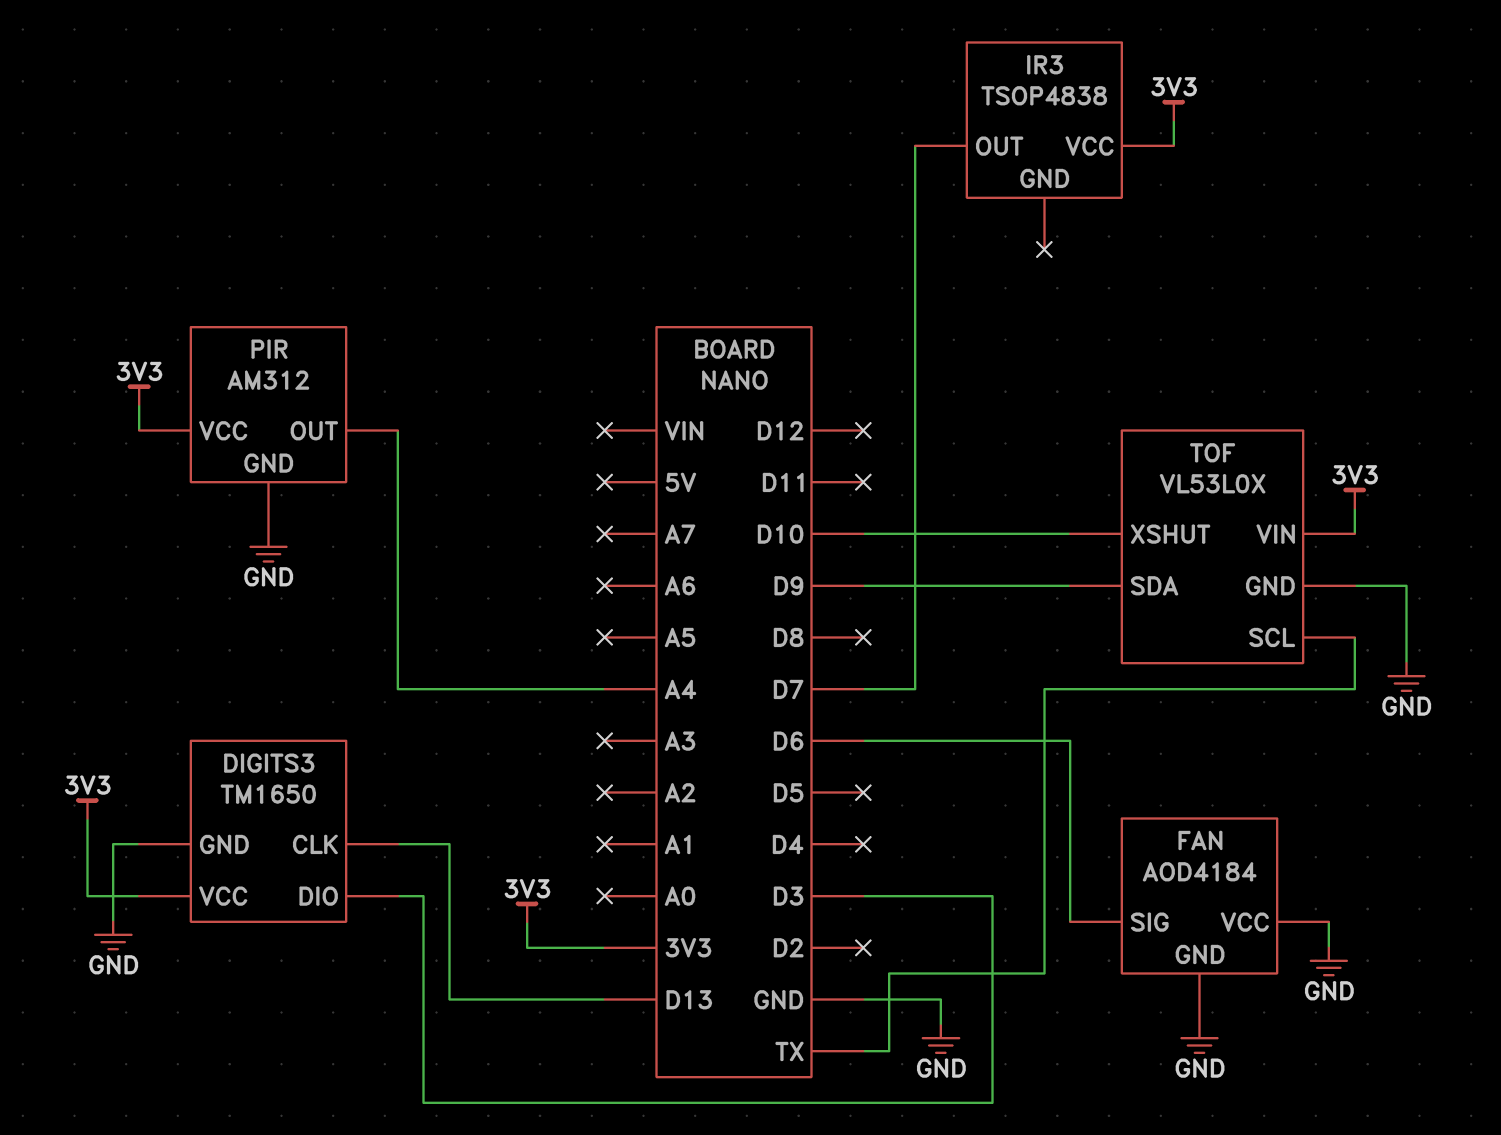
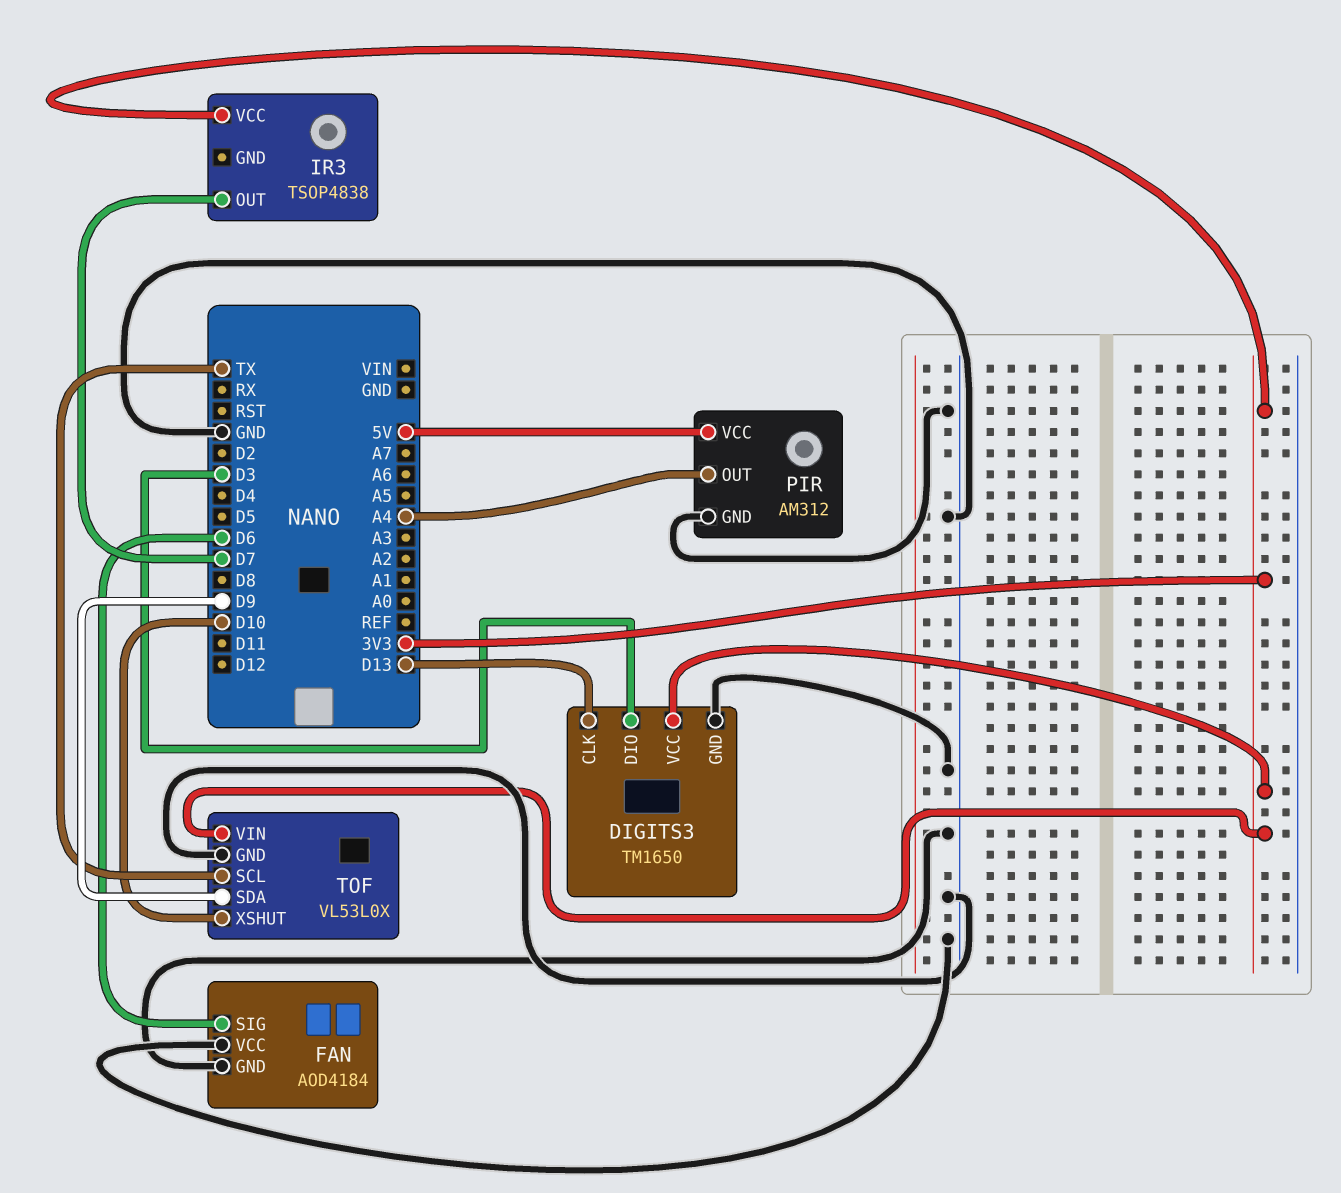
PIR pin VCC: 3V3 -> 5V

